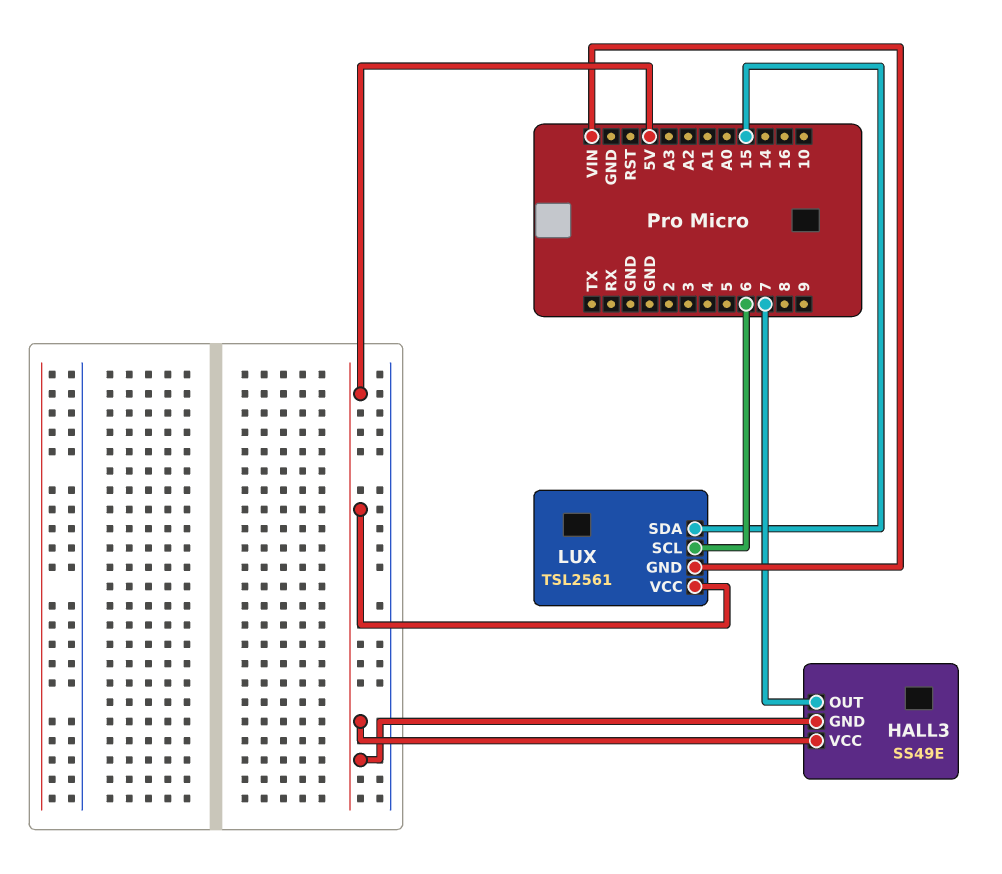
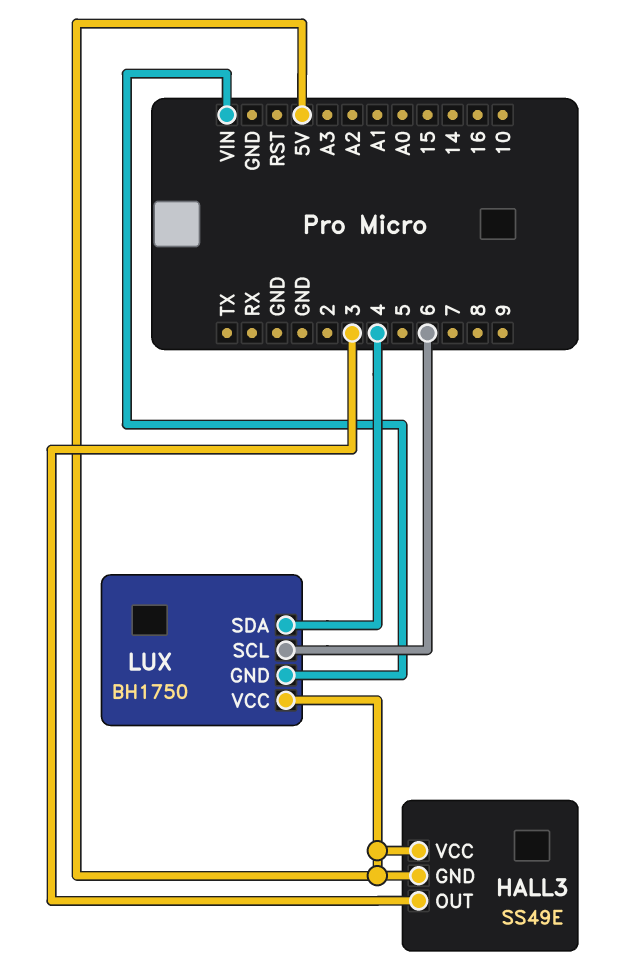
HALL3 pin OUT: 7 -> 3
LUX: TSL2561 -> BH1750
LUX pin SDA: 15 -> 4

